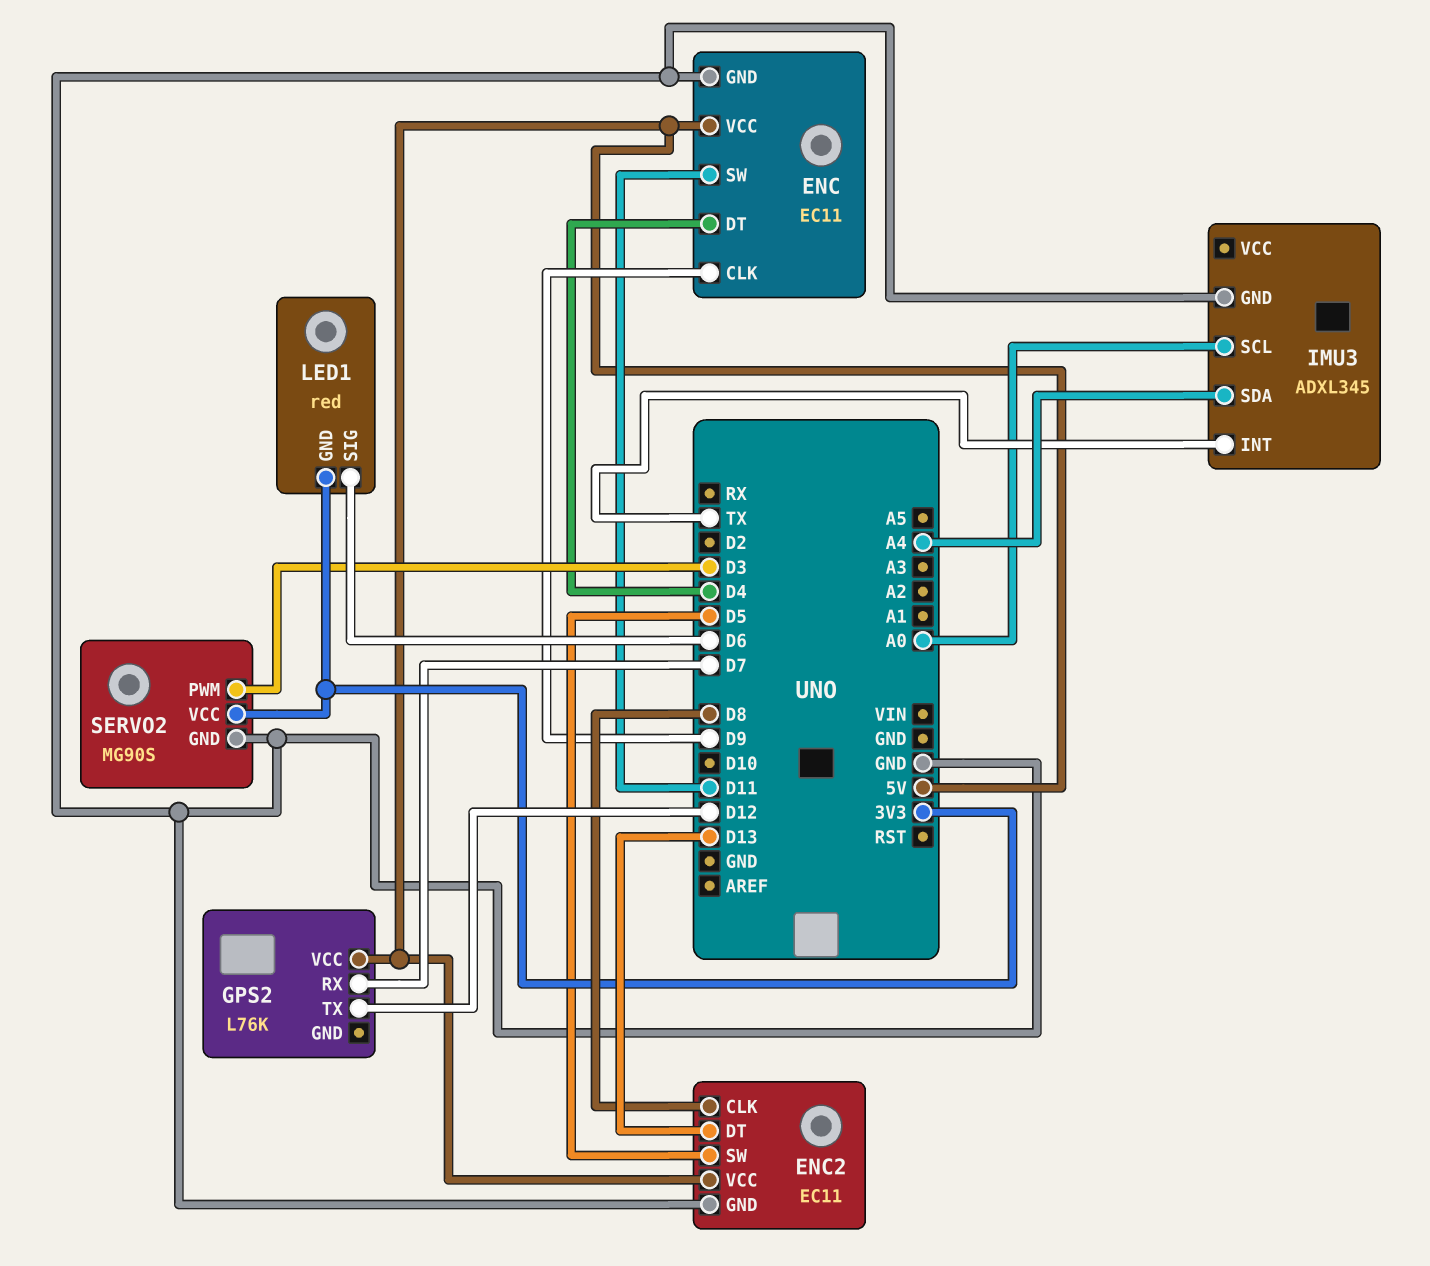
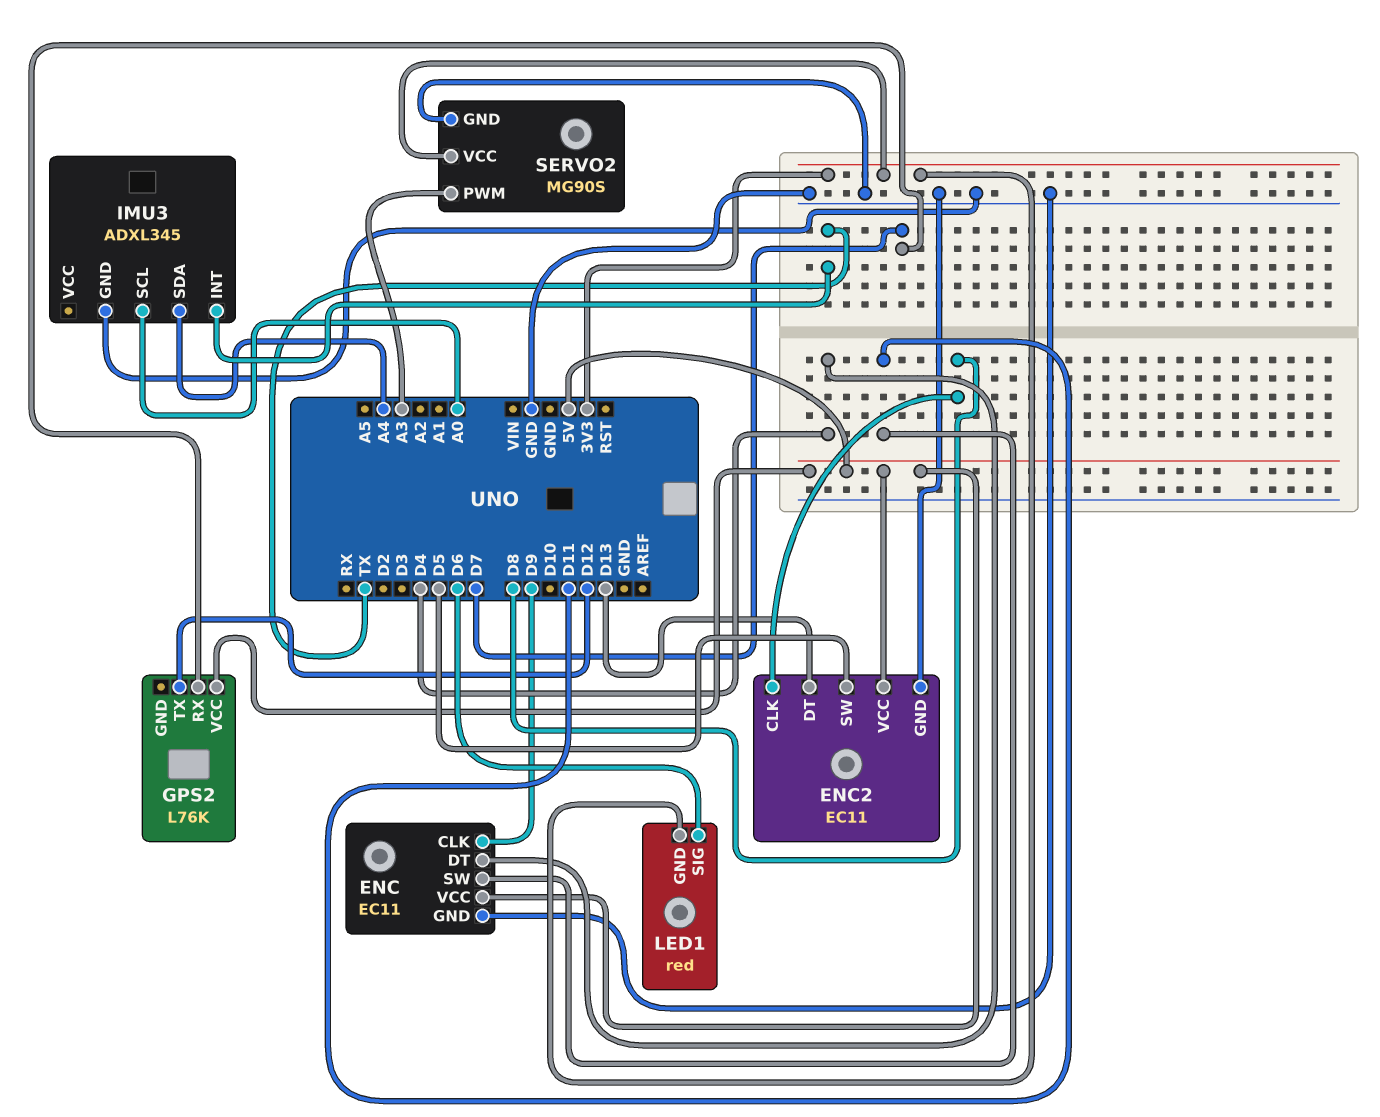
SERVO2 pin PWM: D3 -> A3

